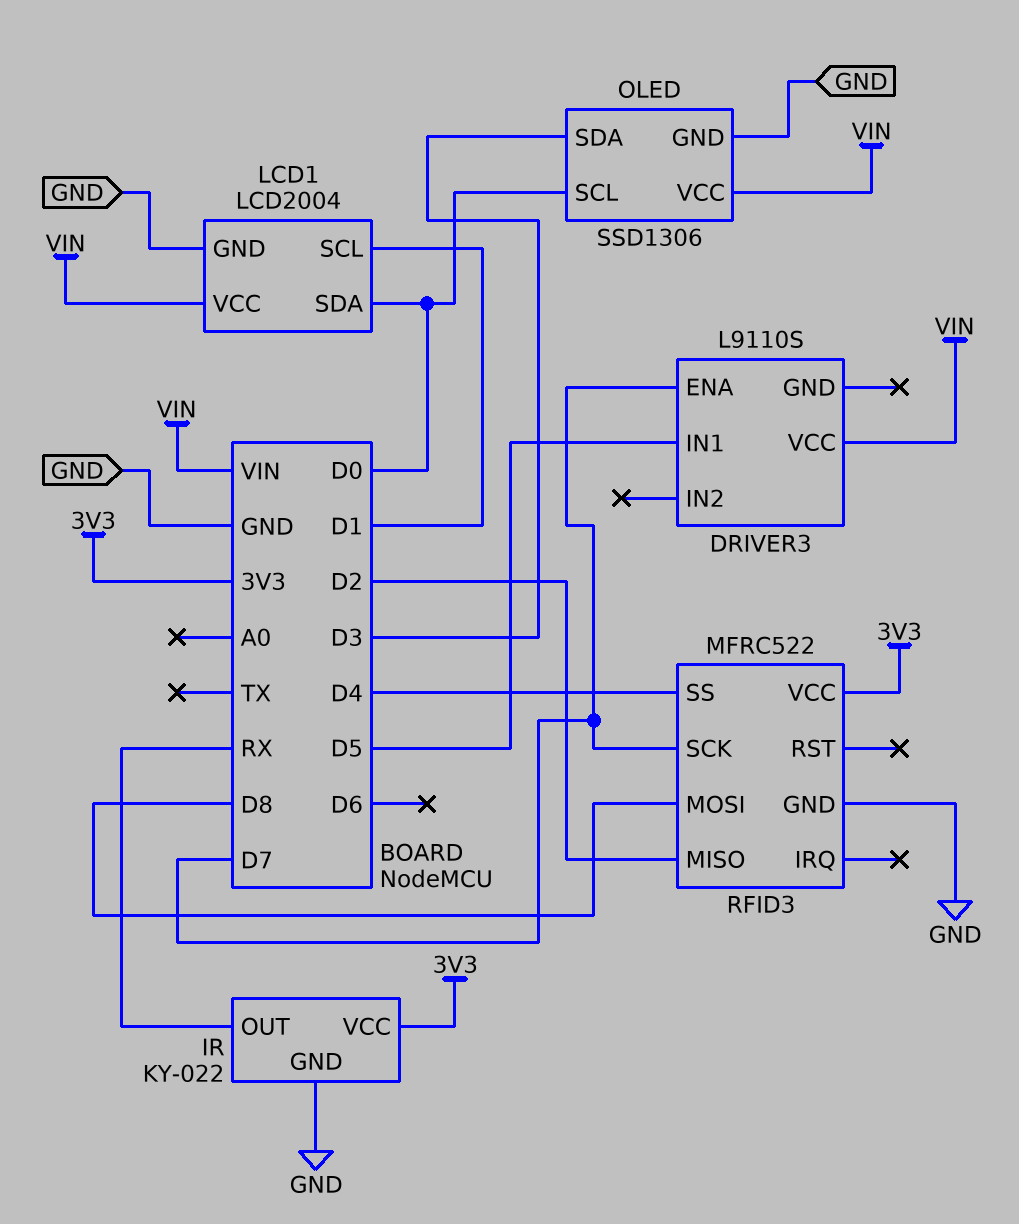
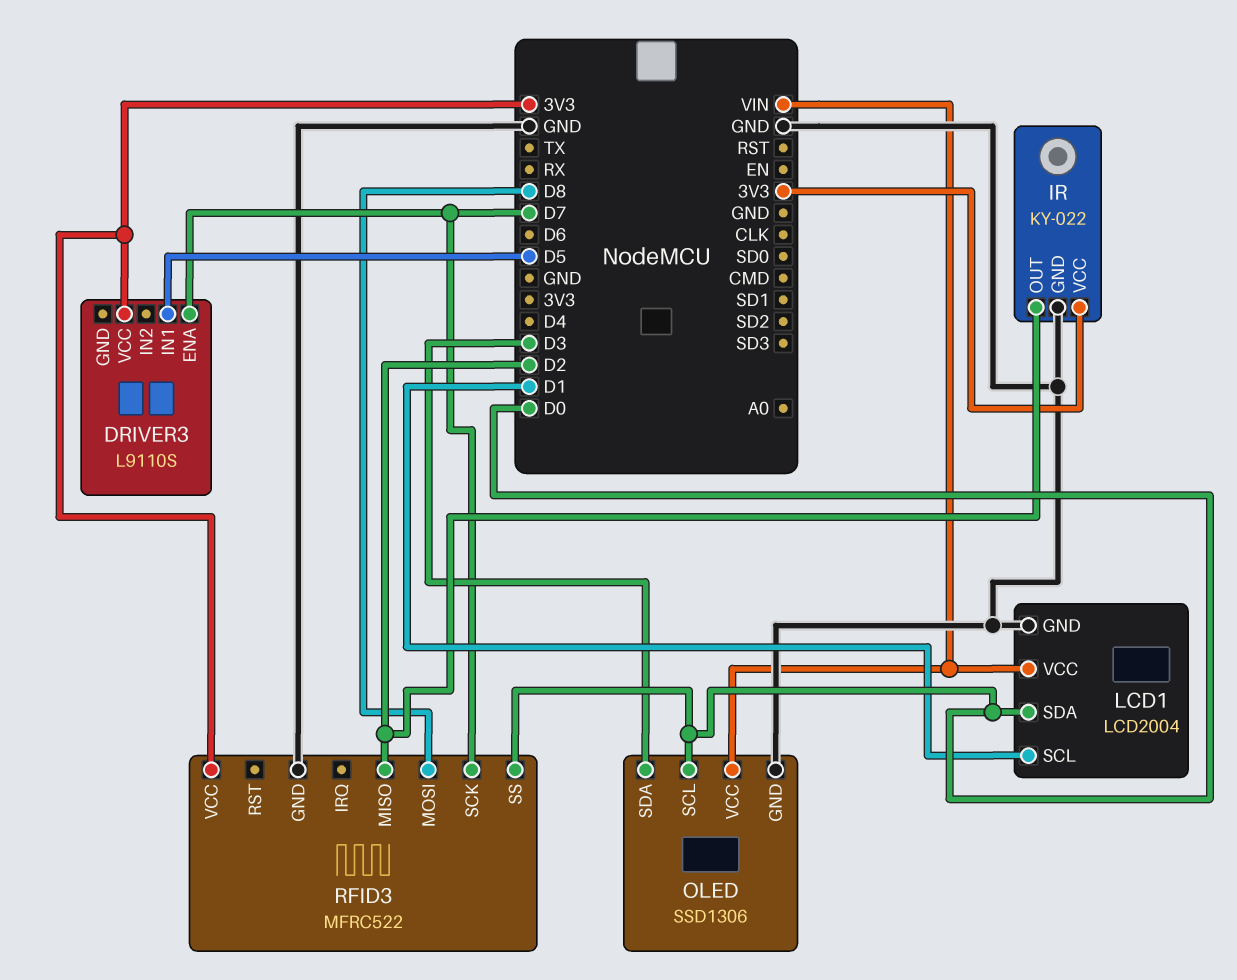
DRIVER3 pin VCC: VIN -> 3V3
IR pin OUT: RX -> D2
RFID3 pin SS: D4 -> D0

